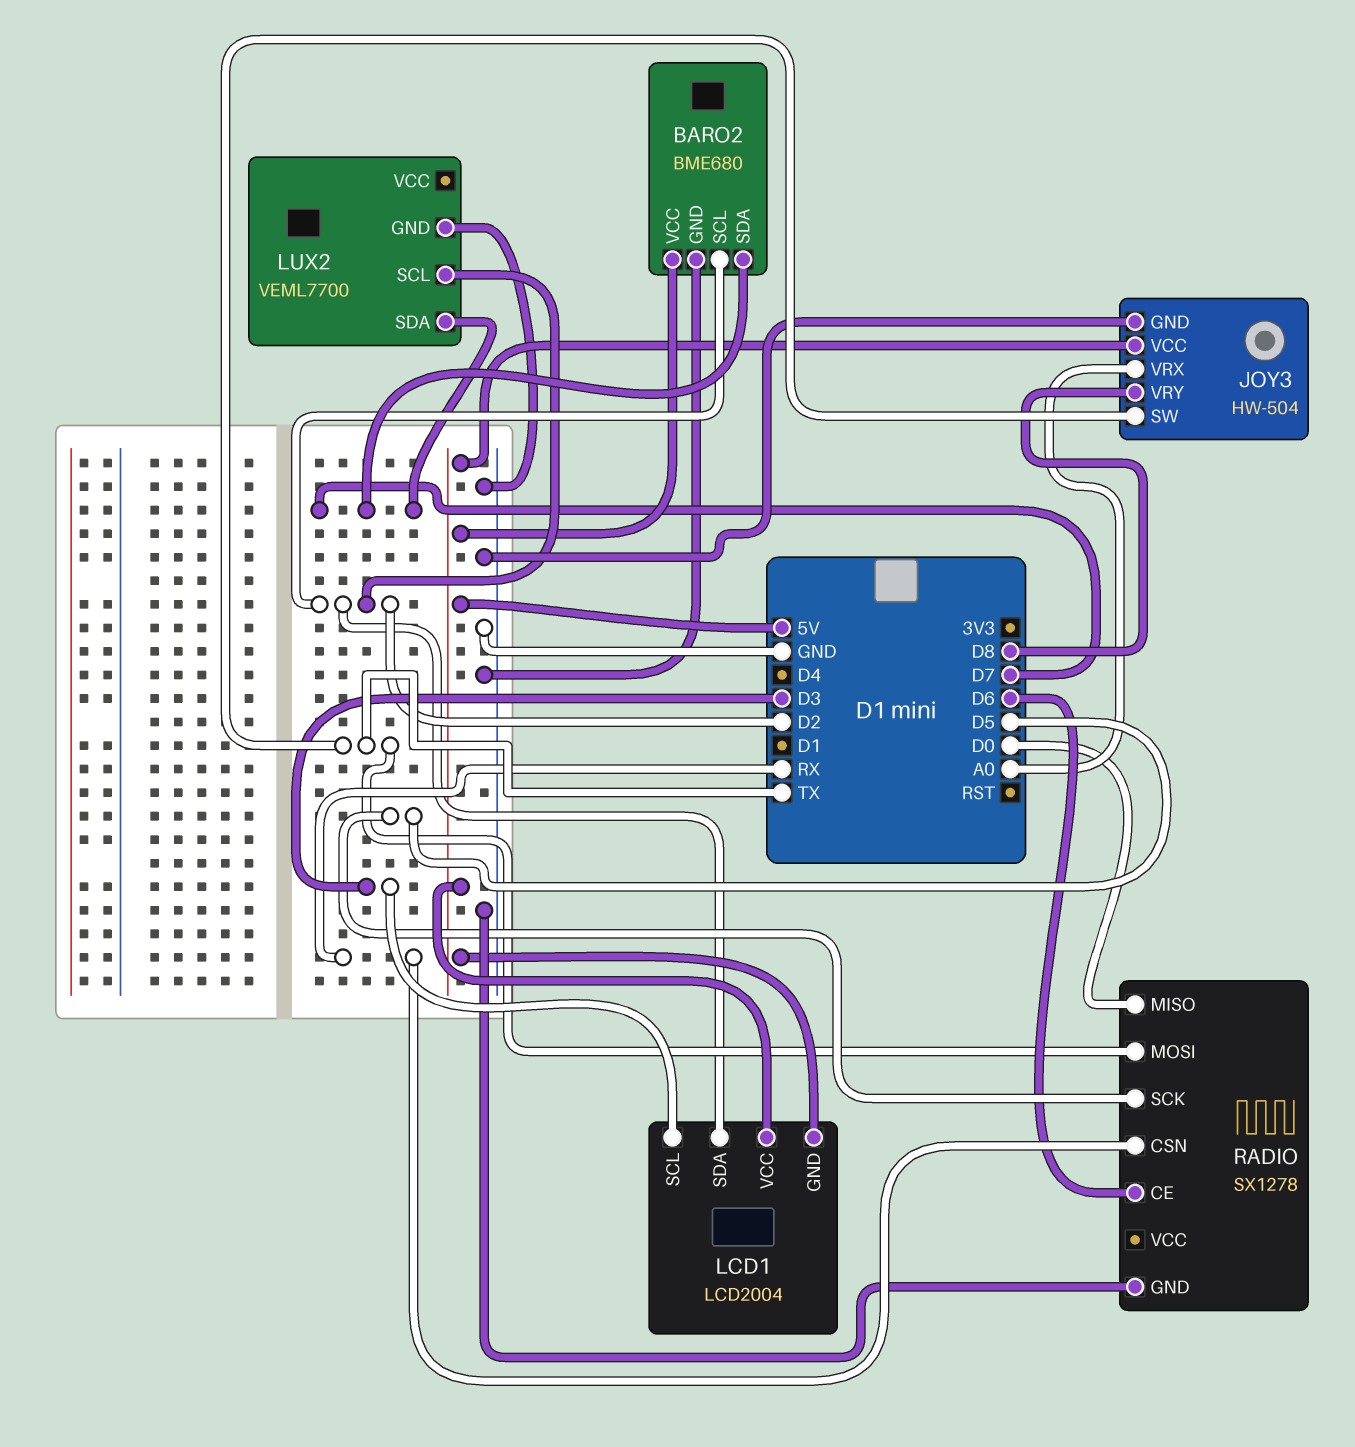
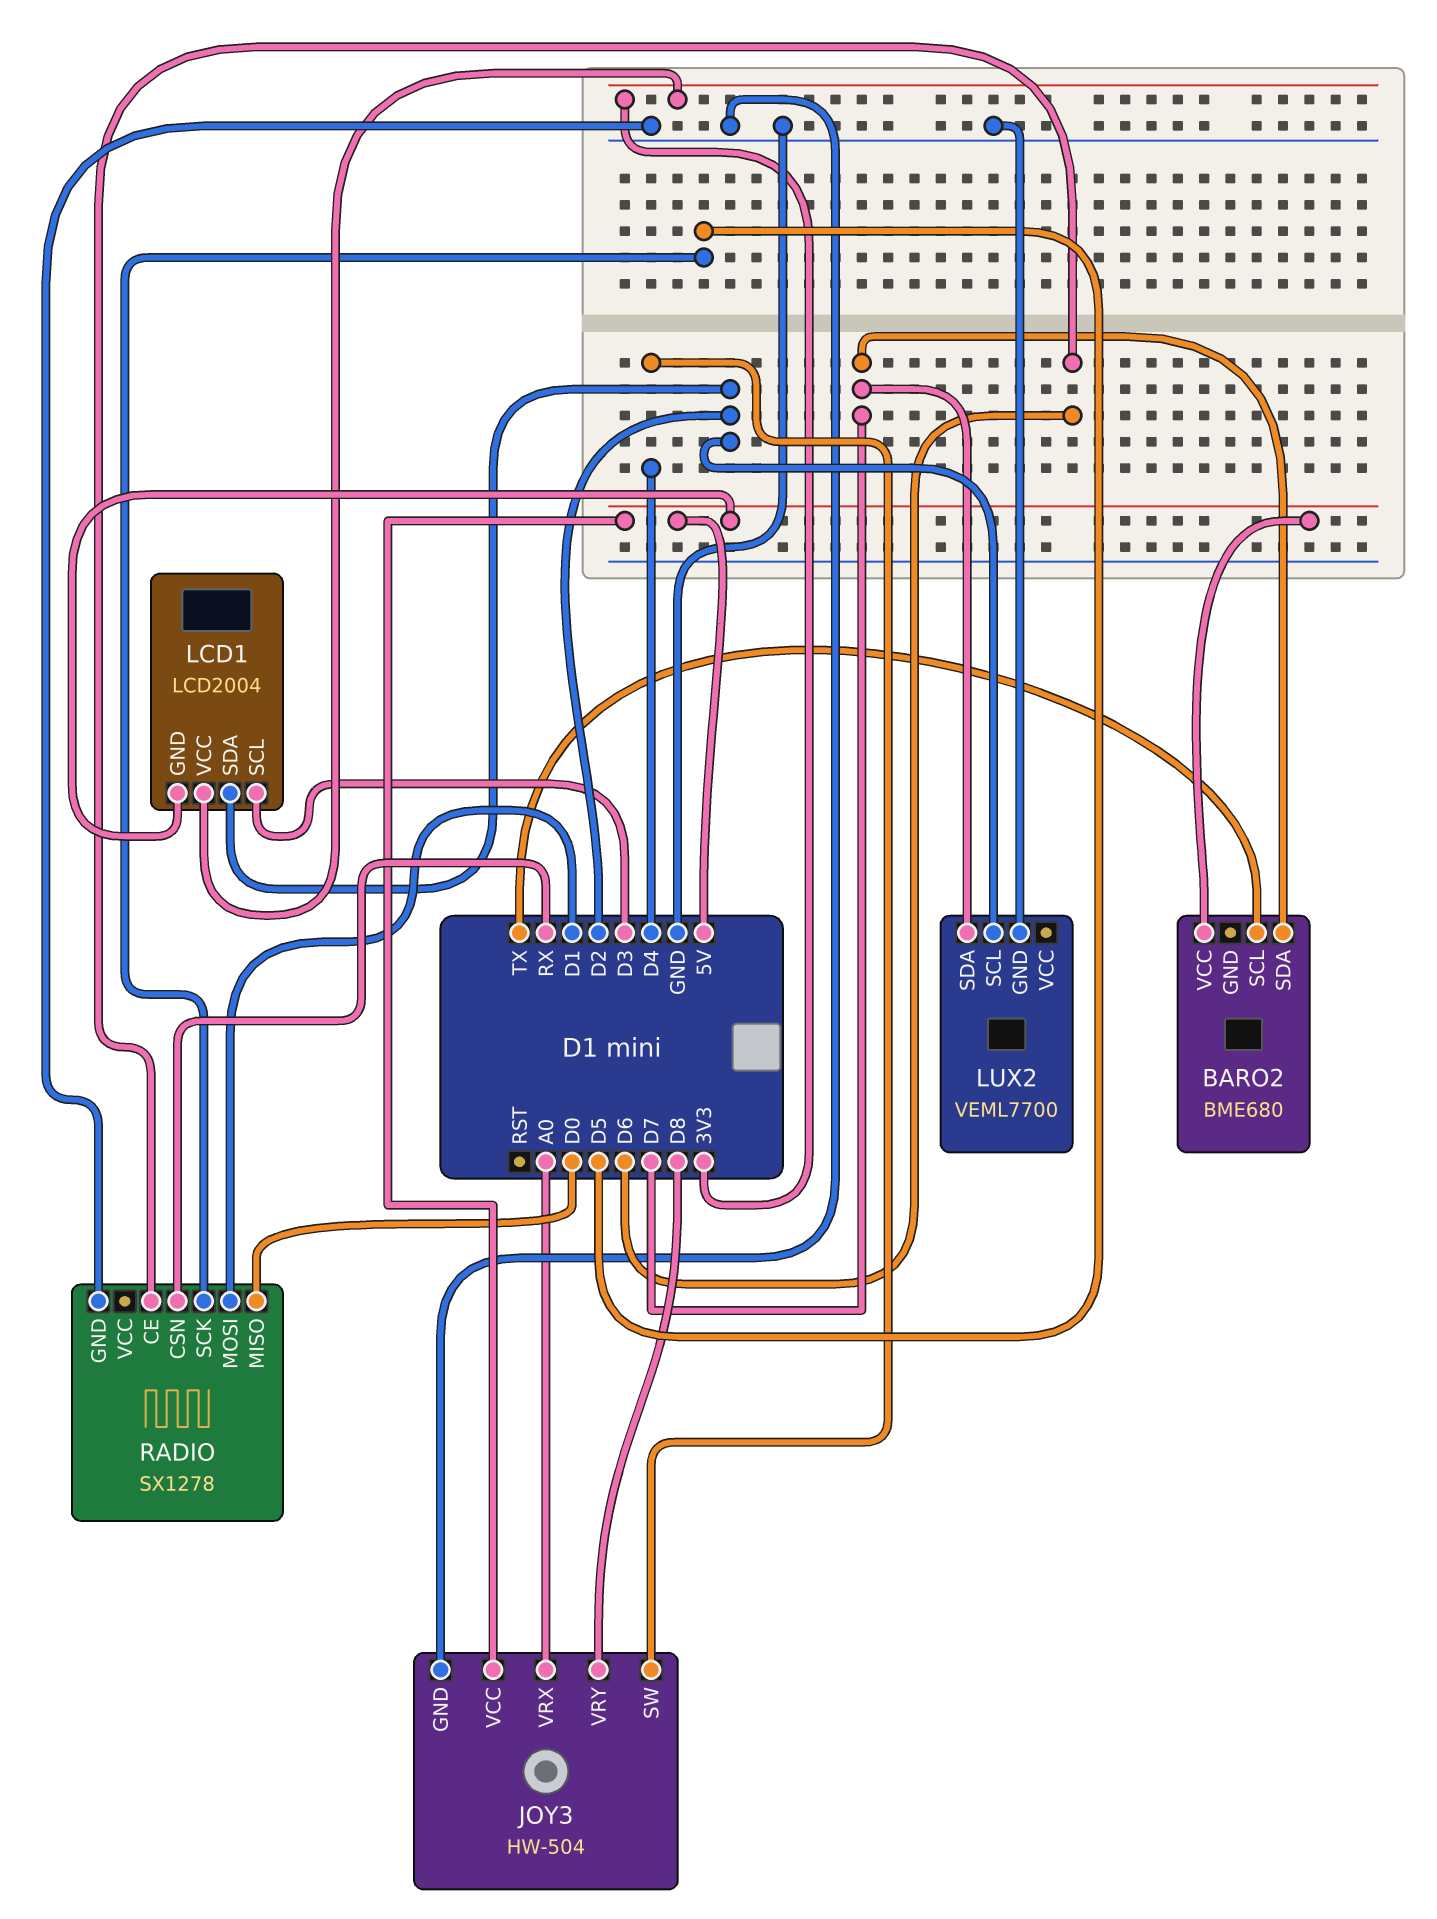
BARO2 pin GND: GND -> none
BARO2 pin SCL: D2 -> TX
JOY3 pin SW: TX -> D4
LCD1 pin VCC: 5V -> 3V3
RADIO pin MOSI: TX -> D1

